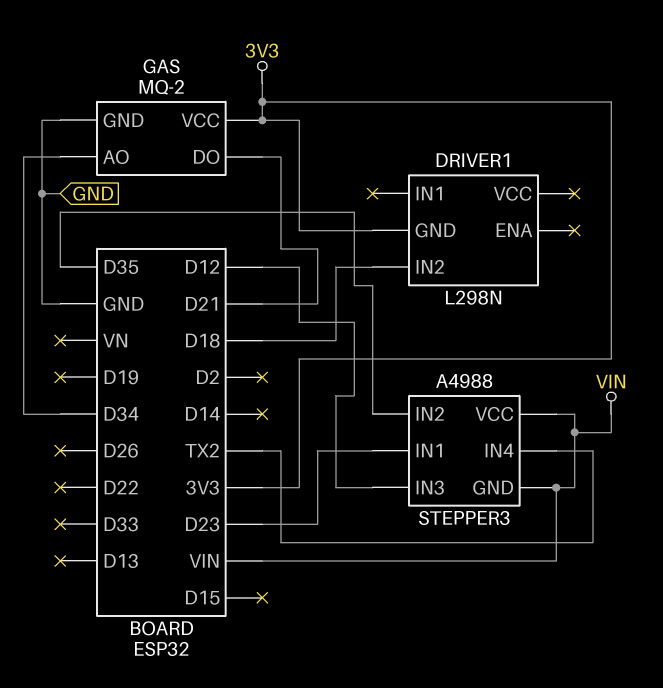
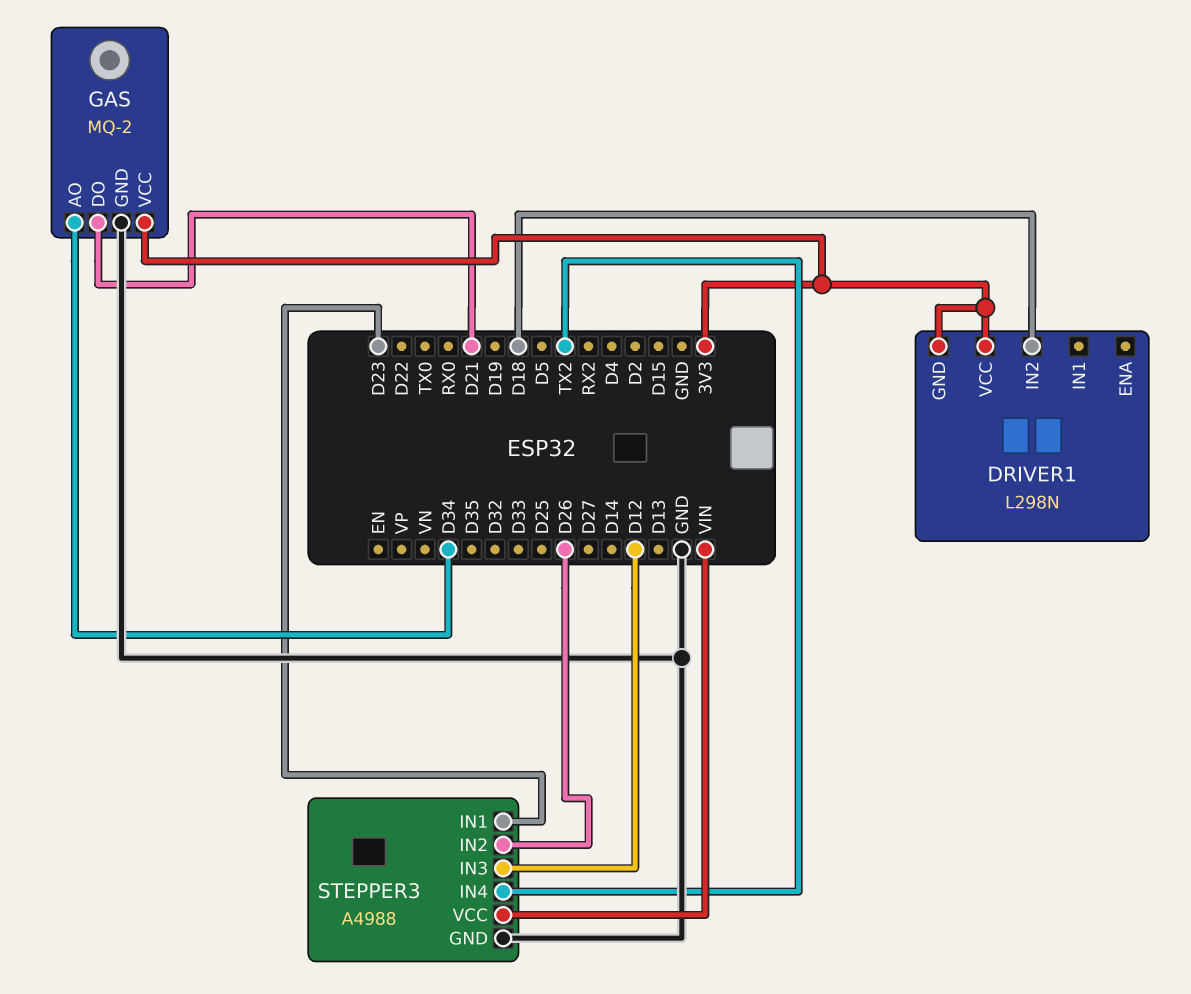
DRIVER1 pin VCC: none -> 3V3
STEPPER3 pin GND: VIN -> GND
STEPPER3 pin IN2: D35 -> D26

